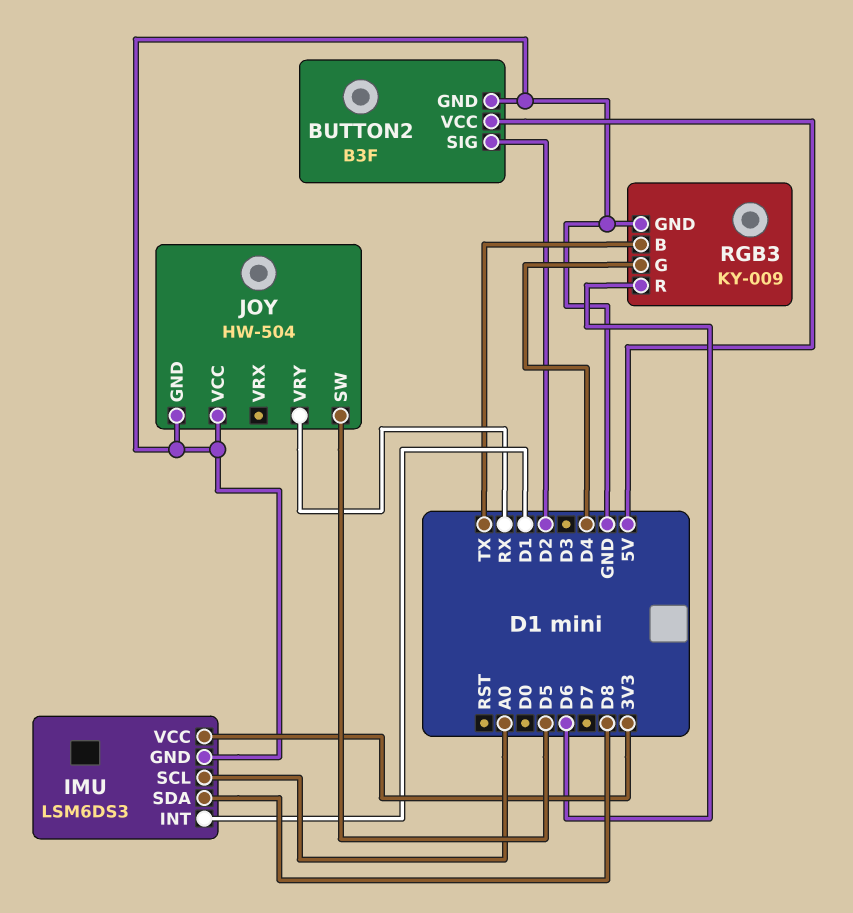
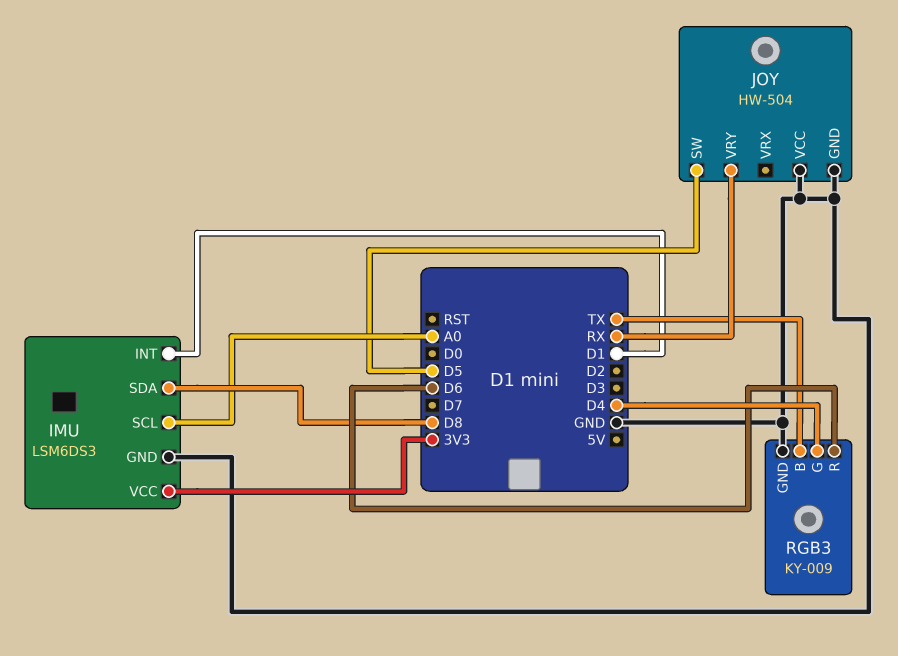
BUTTON2: B3F -> none
BUTTON2 pin GND: GND -> none
BUTTON2 pin SIG: D2 -> none
BUTTON2 pin VCC: 5V -> none

